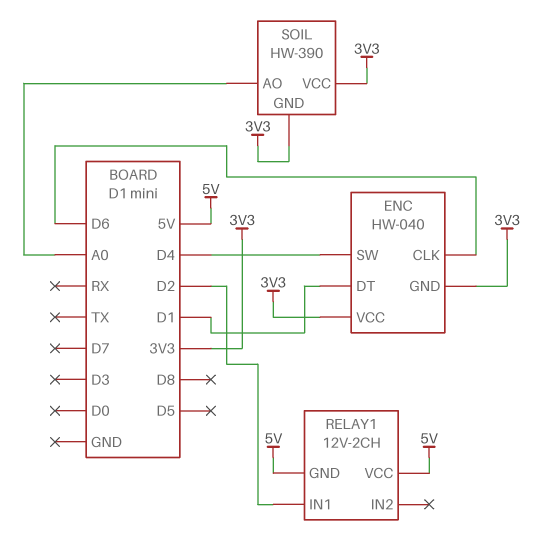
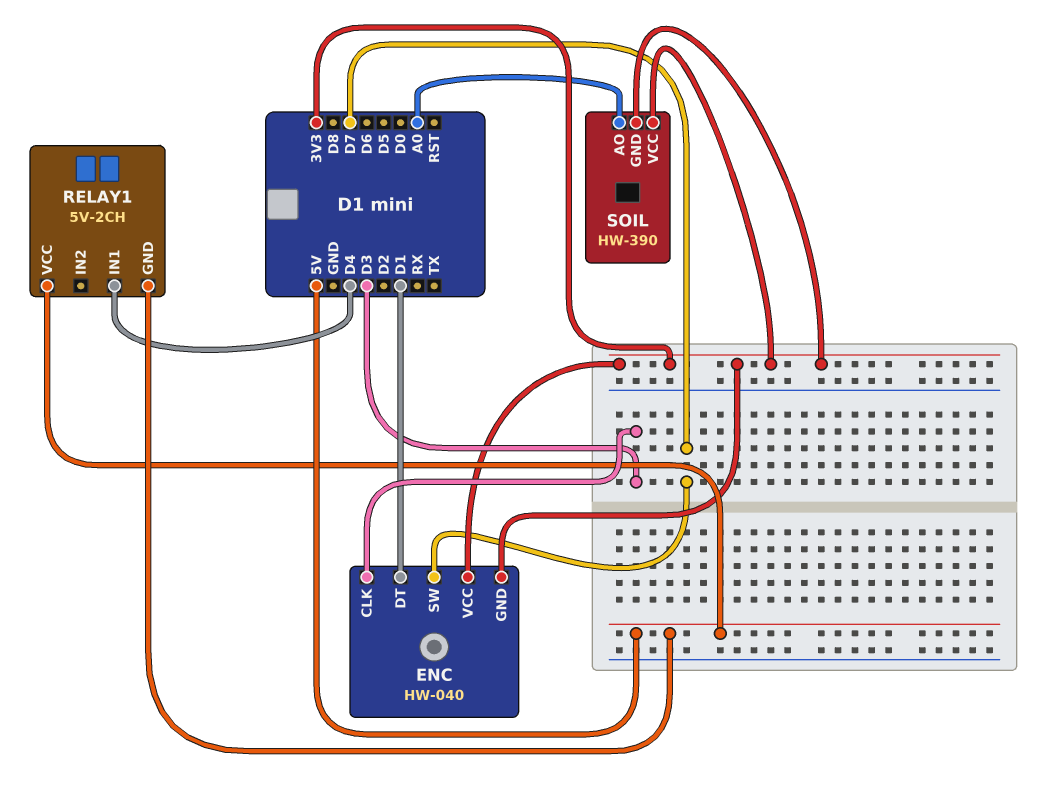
ENC pin CLK: D6 -> D3
ENC pin SW: D4 -> D7
RELAY1: 12V-2CH -> 5V-2CH
RELAY1 pin IN1: D2 -> D4

